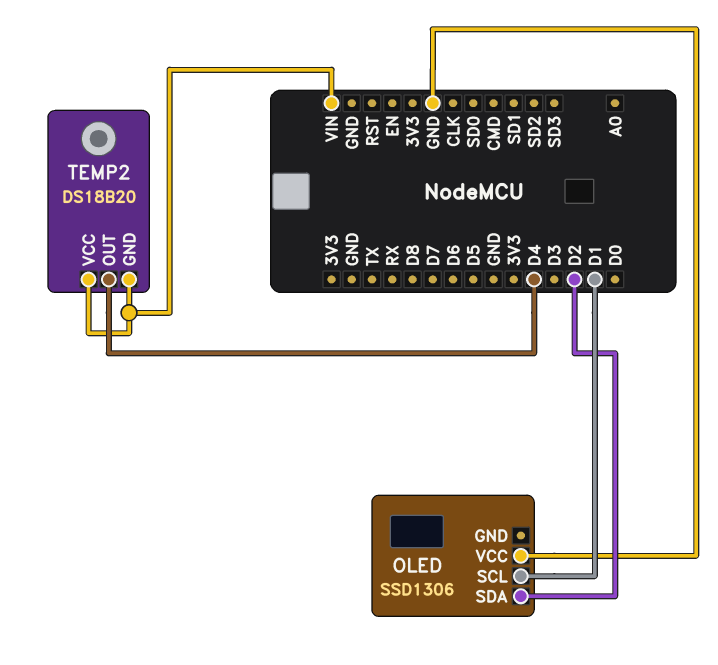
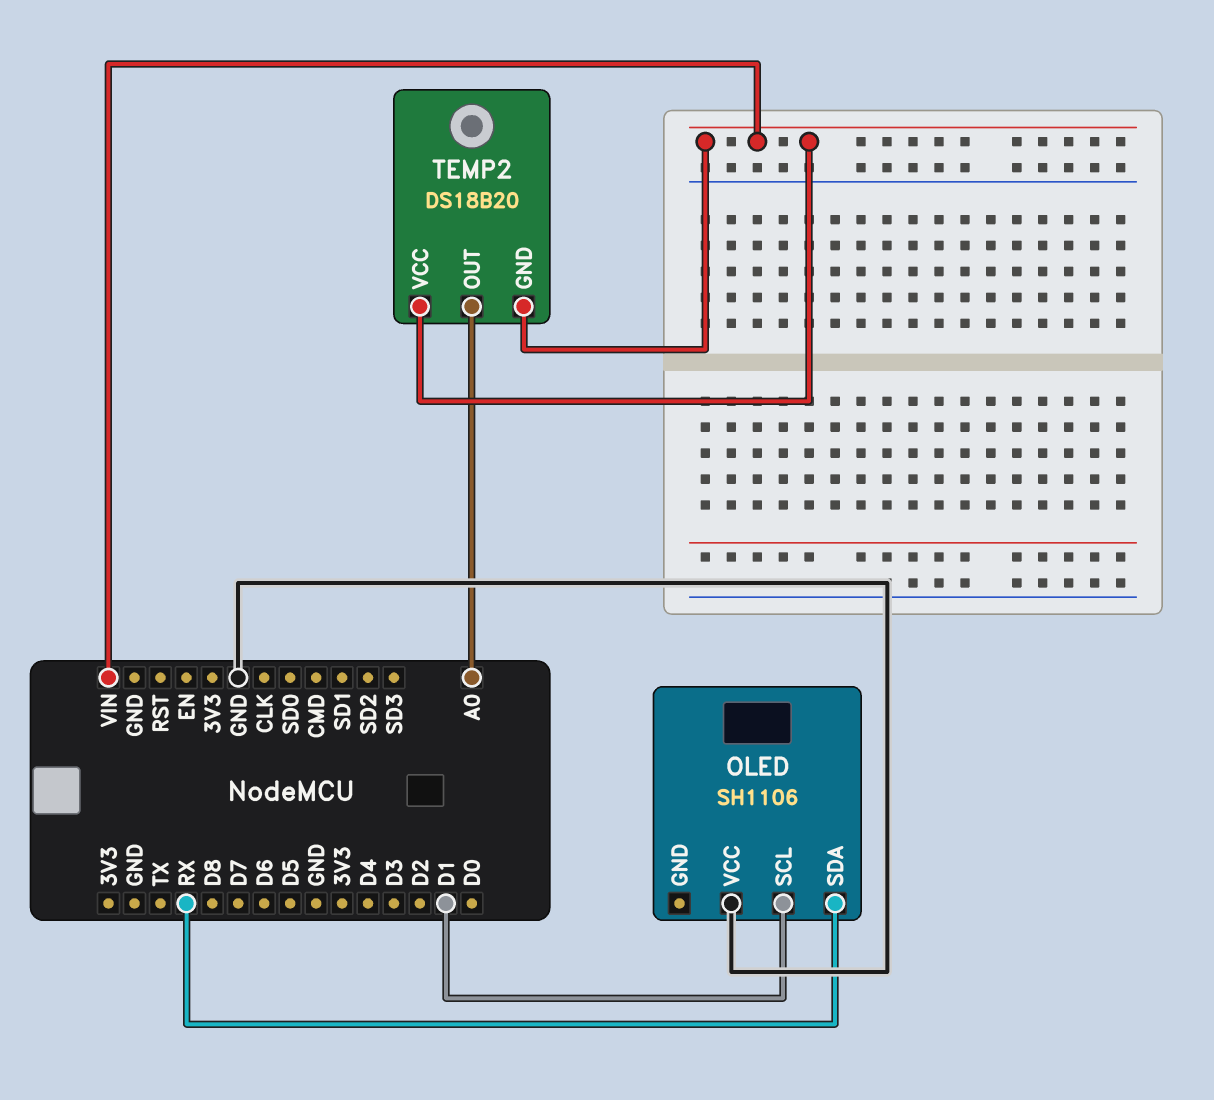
OLED: SSD1306 -> SH1106
OLED pin SDA: D2 -> RX
TEMP2 pin OUT: D4 -> A0

